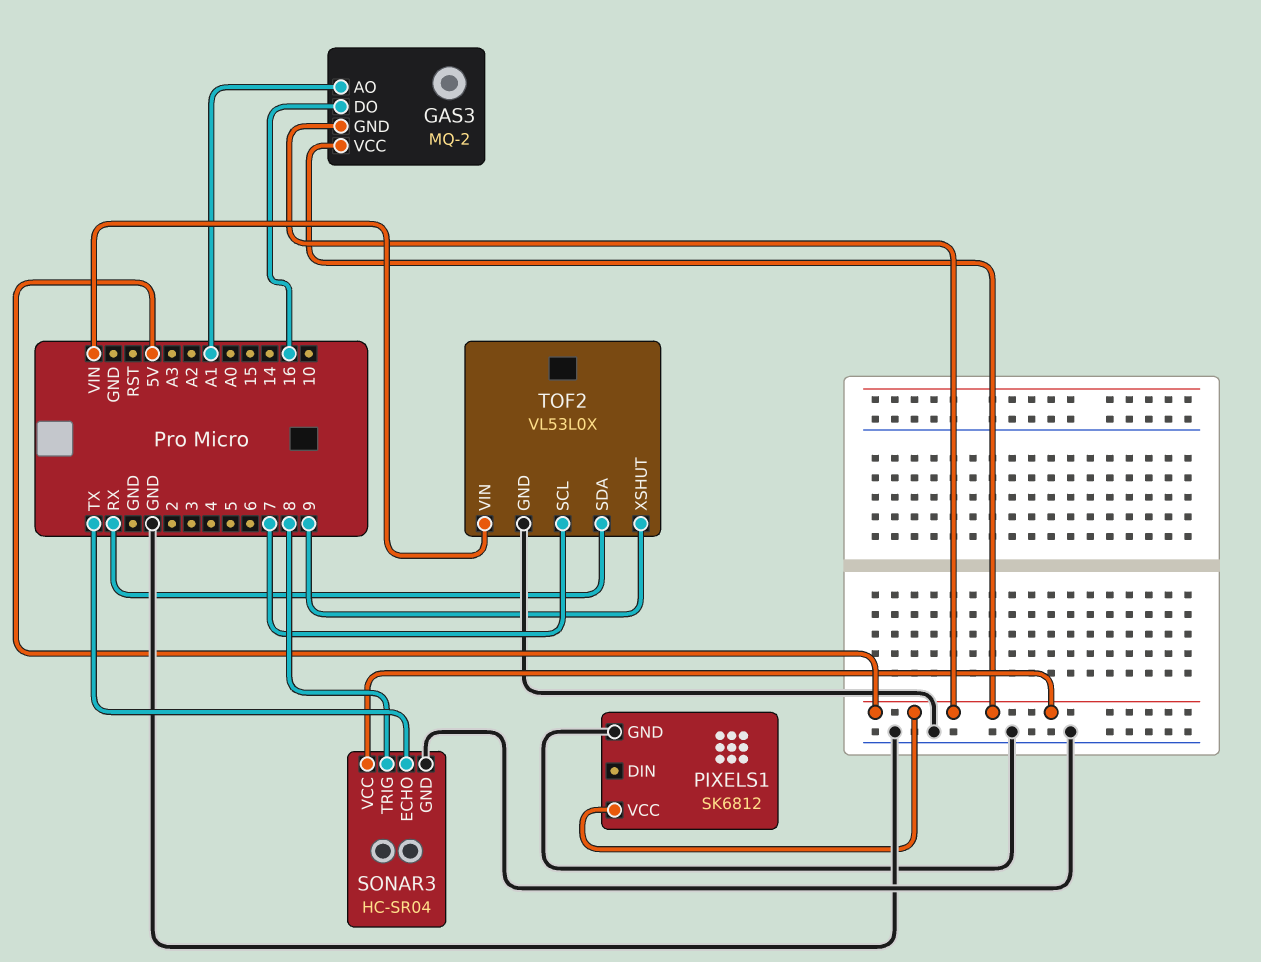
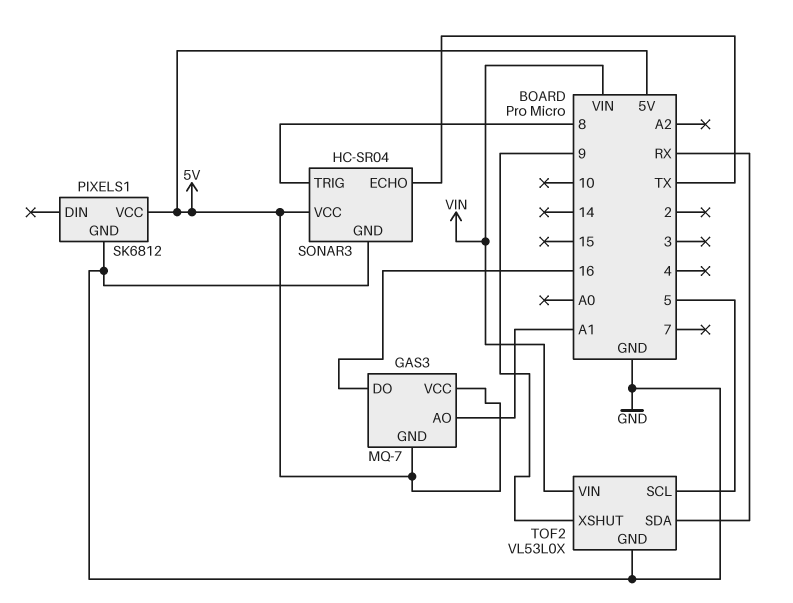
GAS3: MQ-2 -> MQ-7
TOF2 pin SCL: 7 -> 5

